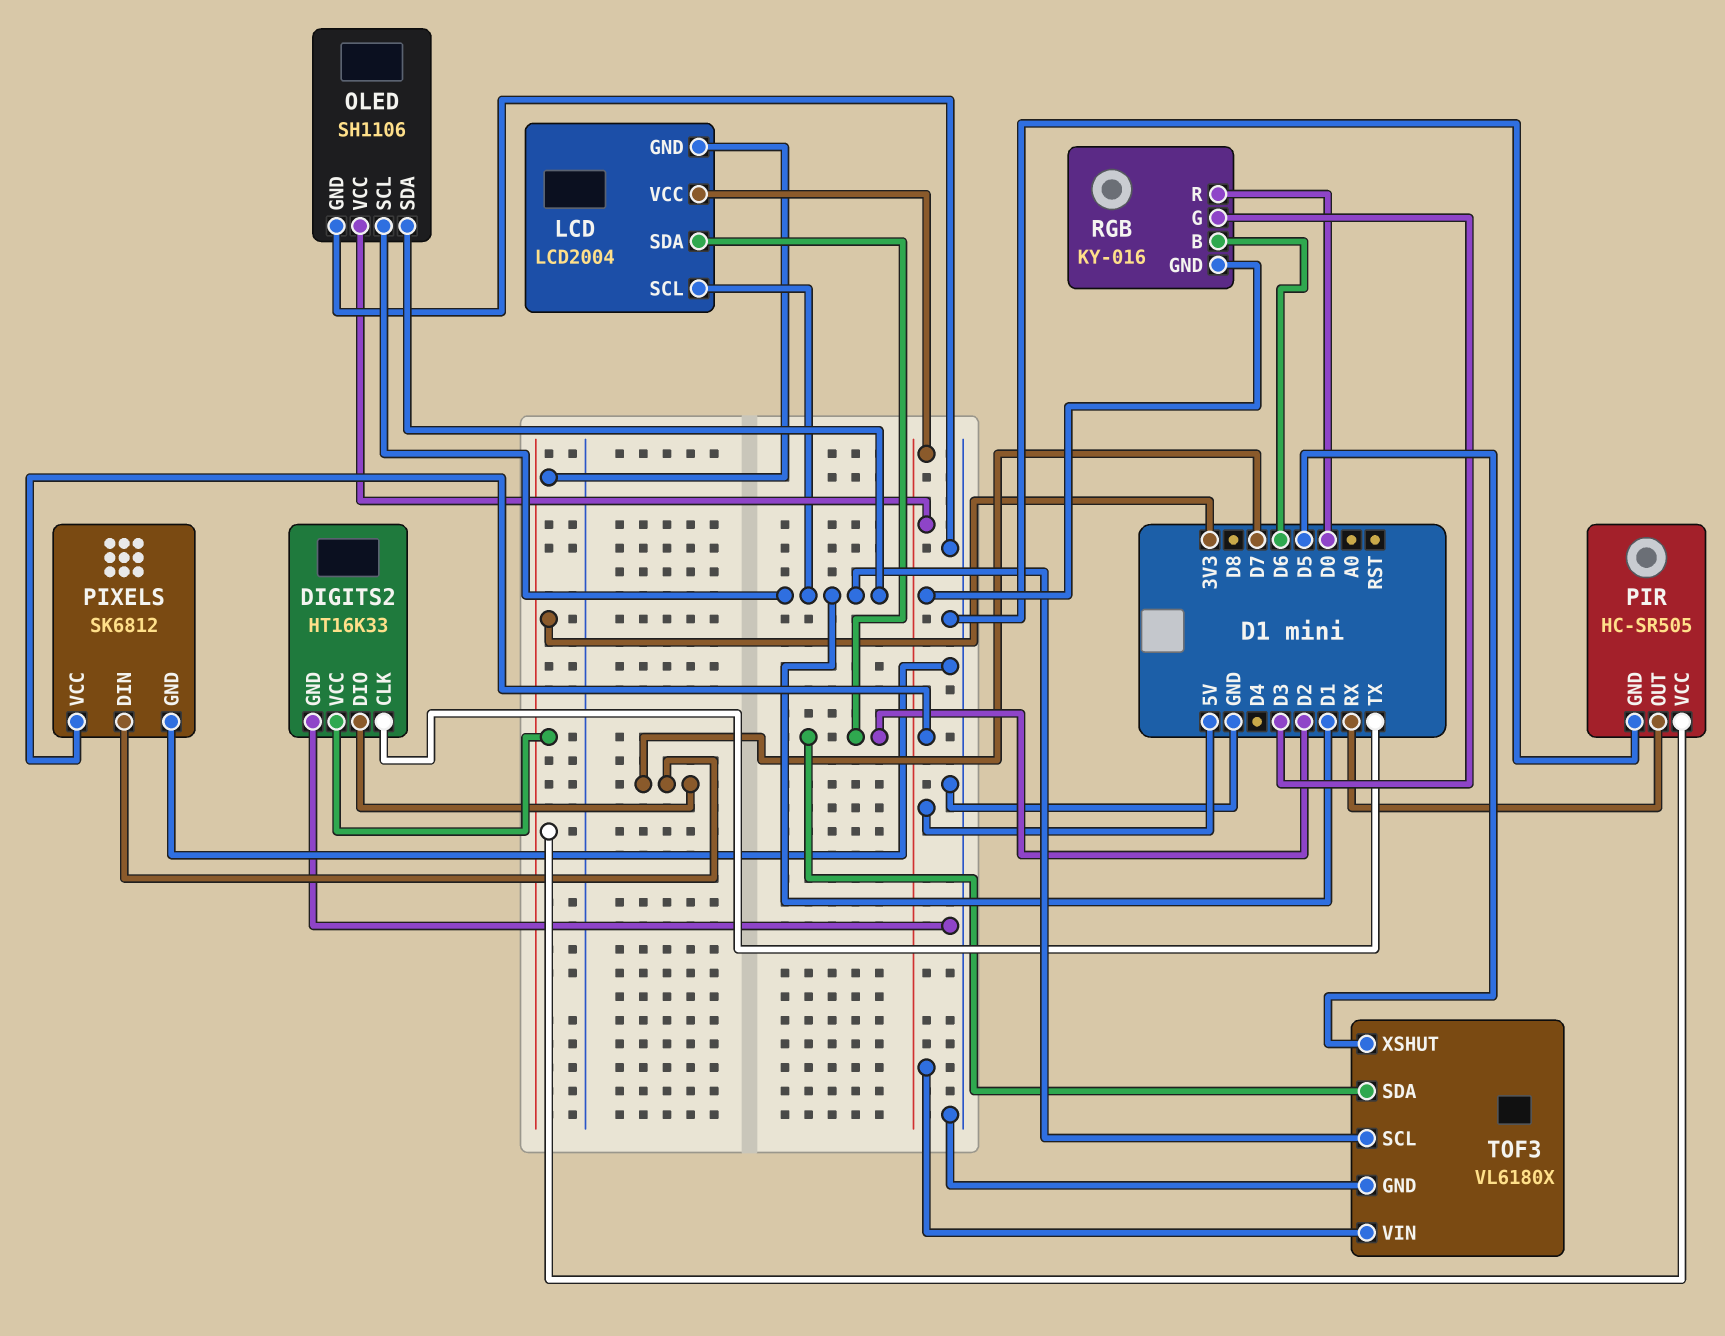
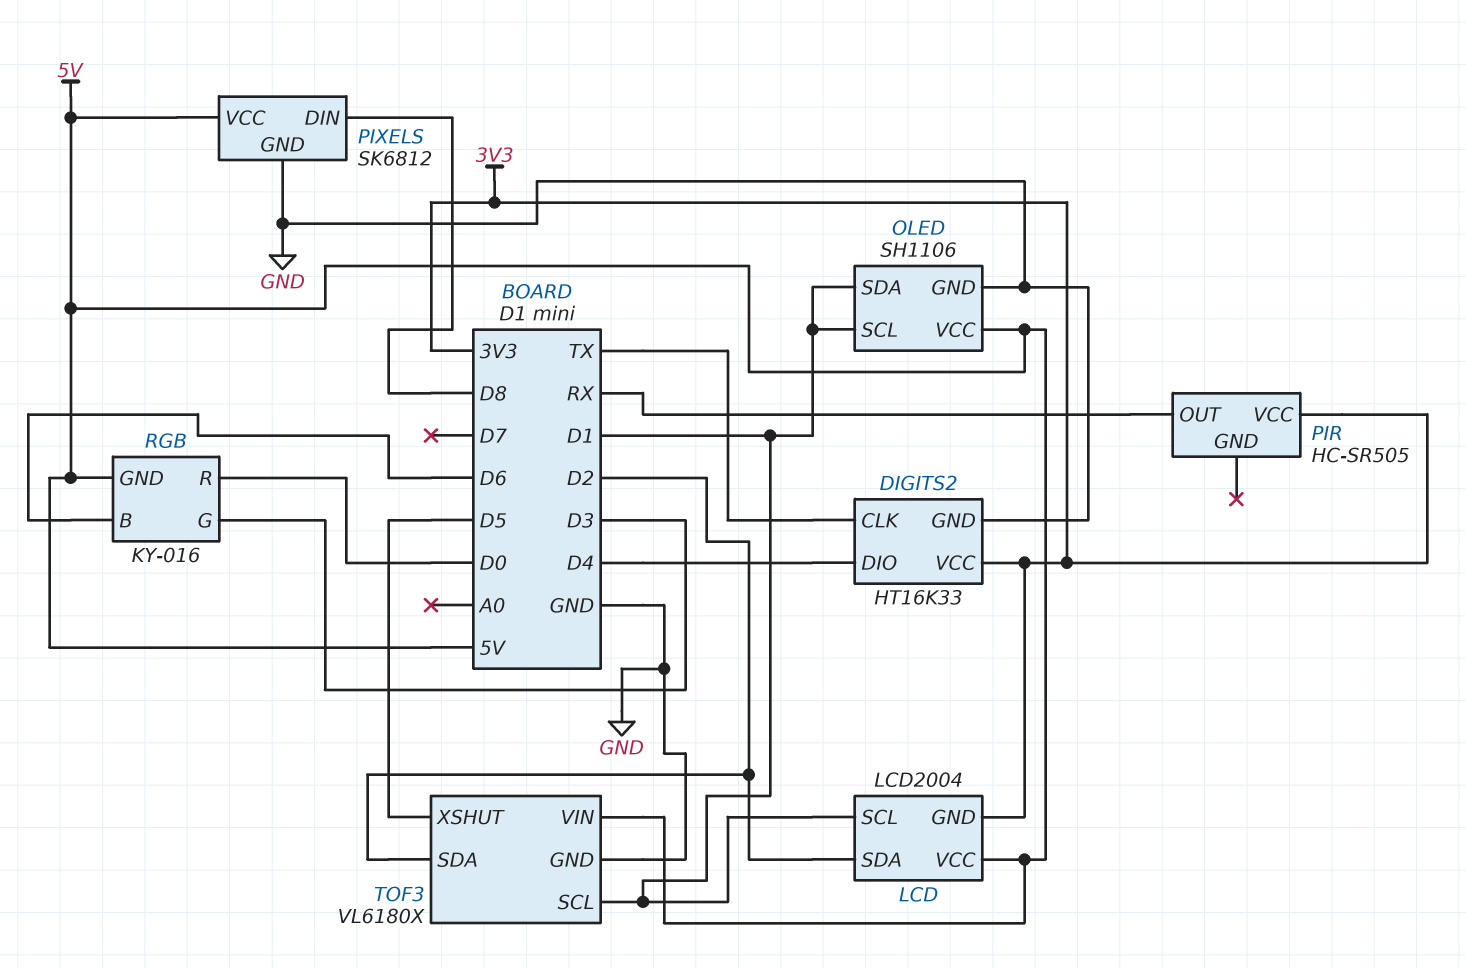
DIGITS2 pin DIO: D7 -> D4
PIR pin GND: GND -> none
PIXELS pin DIN: D7 -> D8

